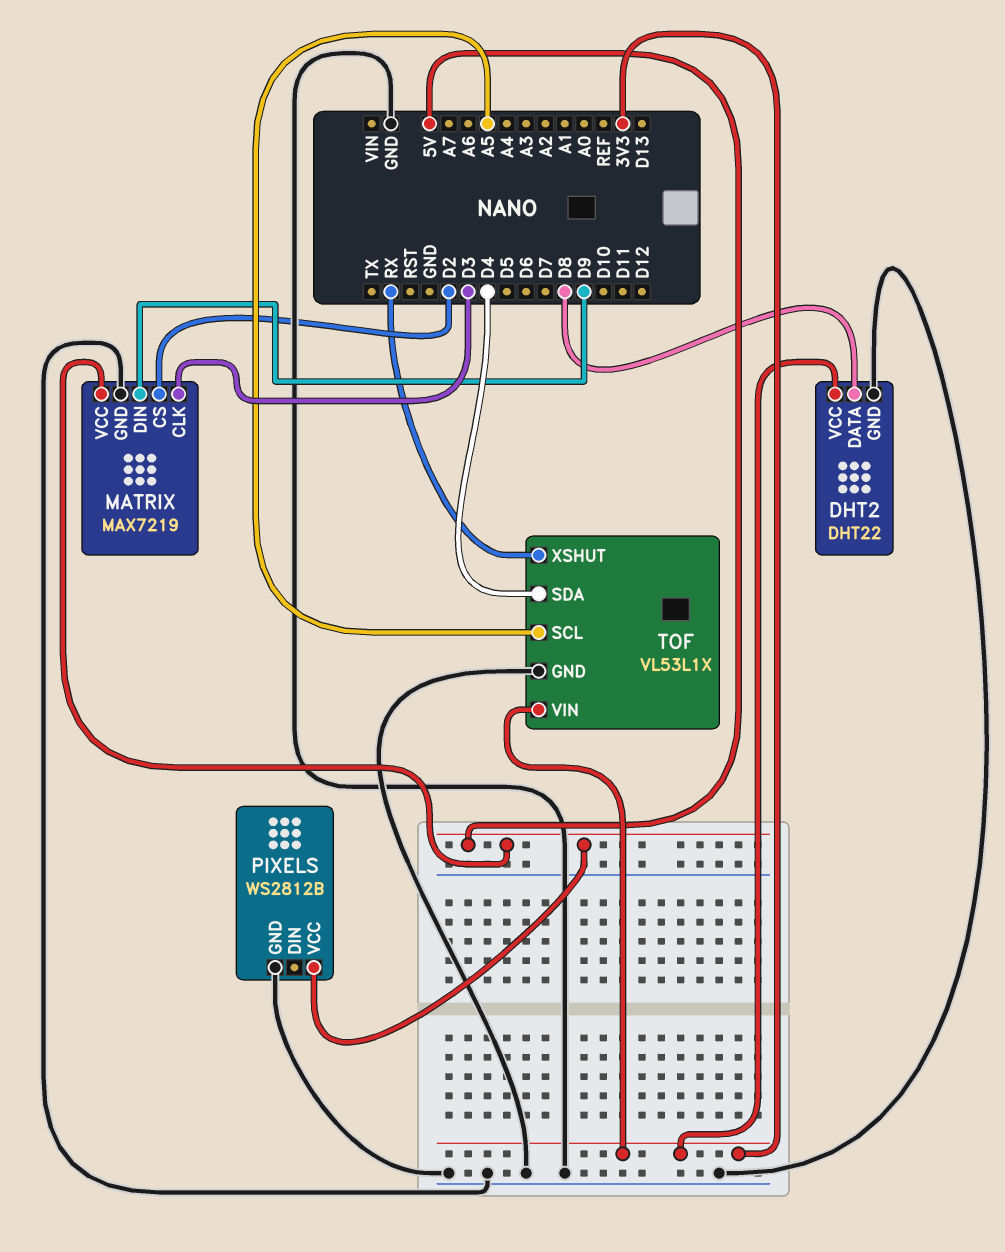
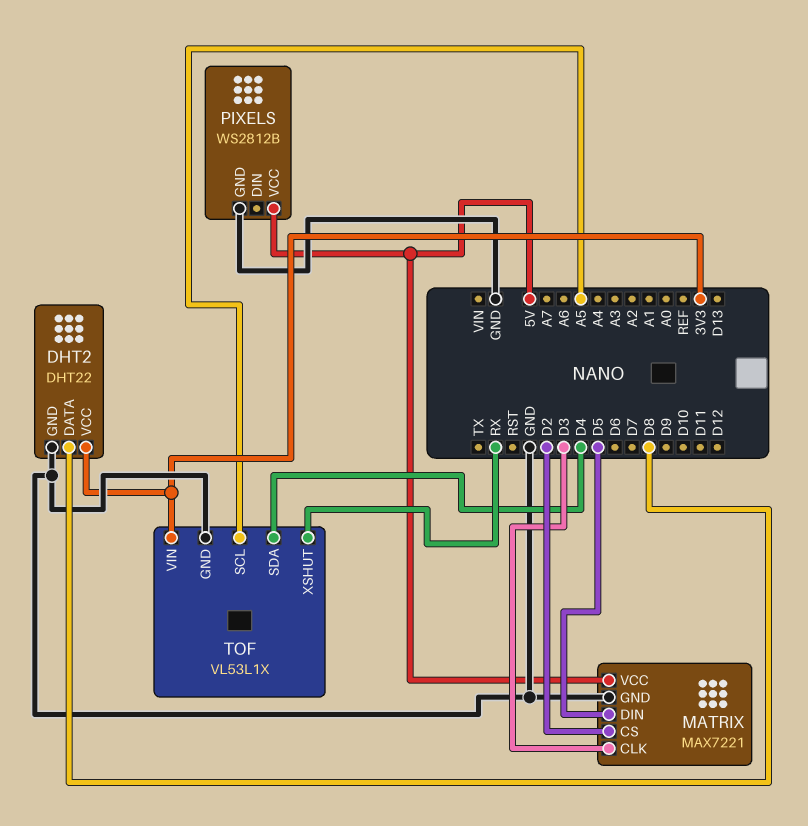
MATRIX: MAX7219 -> MAX7221
MATRIX pin DIN: D9 -> D5

